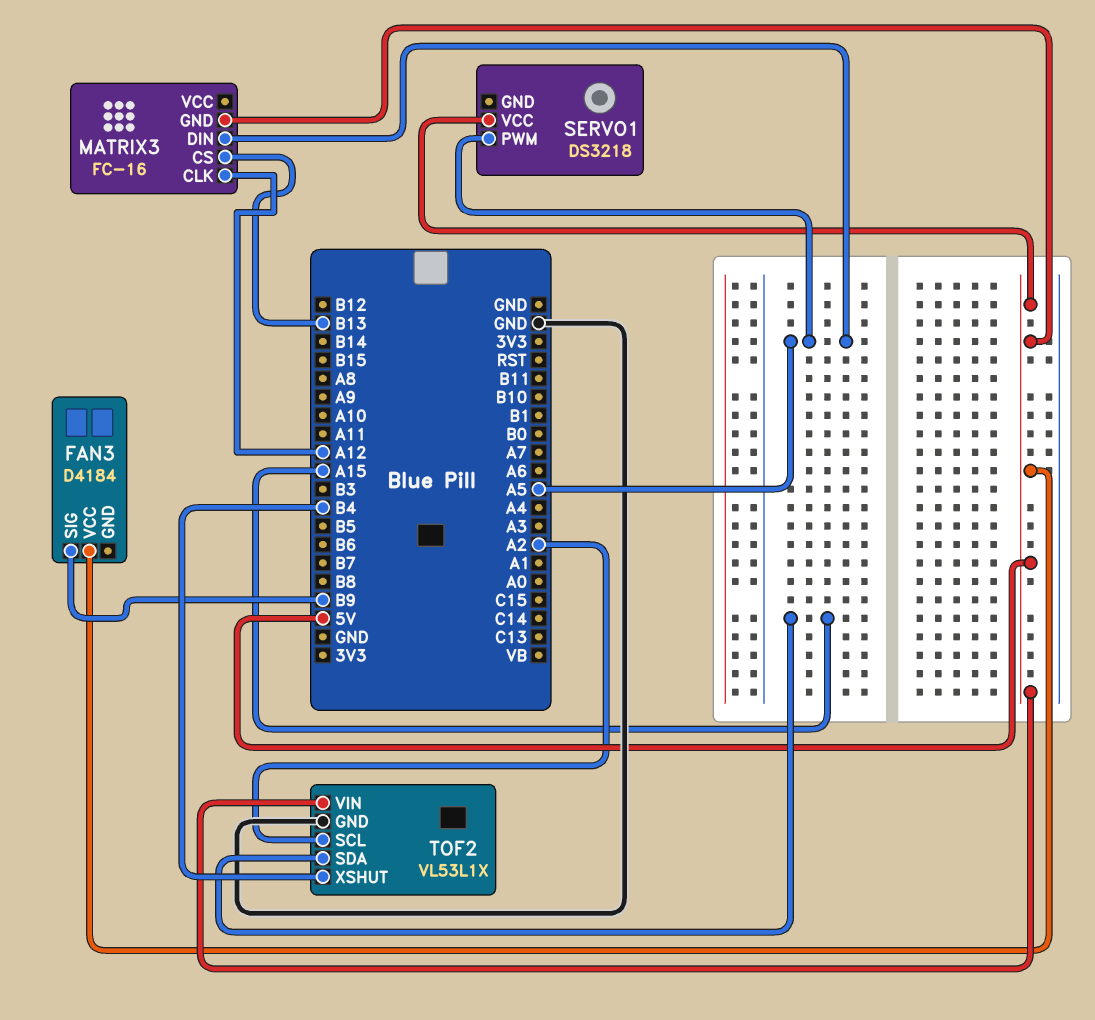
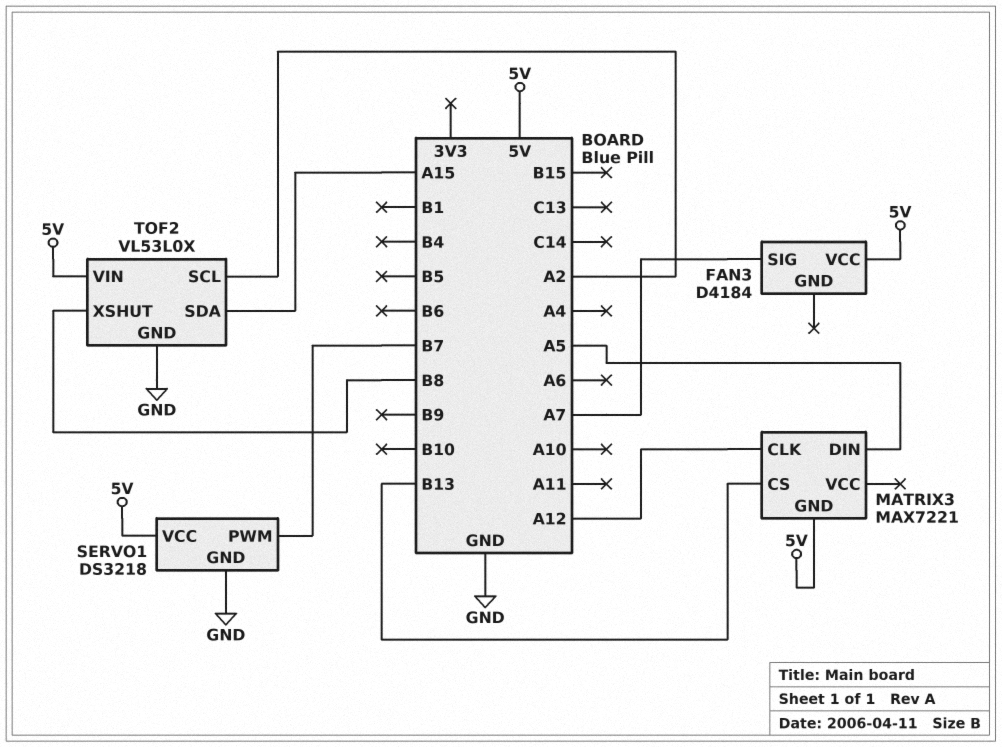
FAN3 pin SIG: B9 -> A7
MATRIX3: FC-16 -> MAX7221
SERVO1 pin GND: none -> GND
SERVO1 pin PWM: A5 -> B7
TOF2: VL53L1X -> VL53L0X
TOF2 pin XSHUT: B4 -> B8

